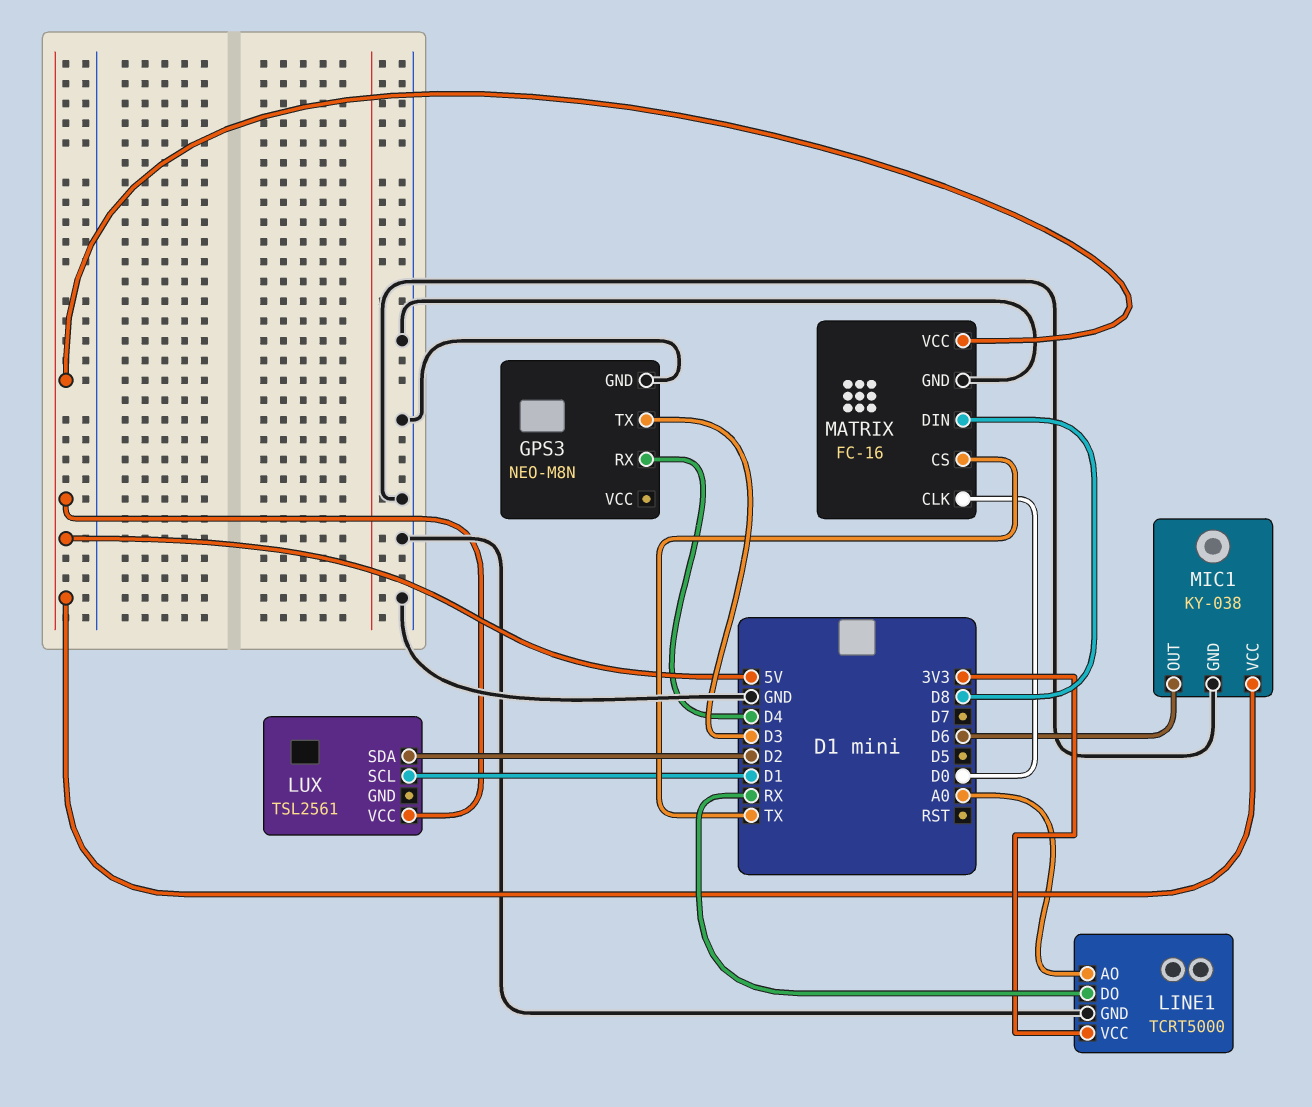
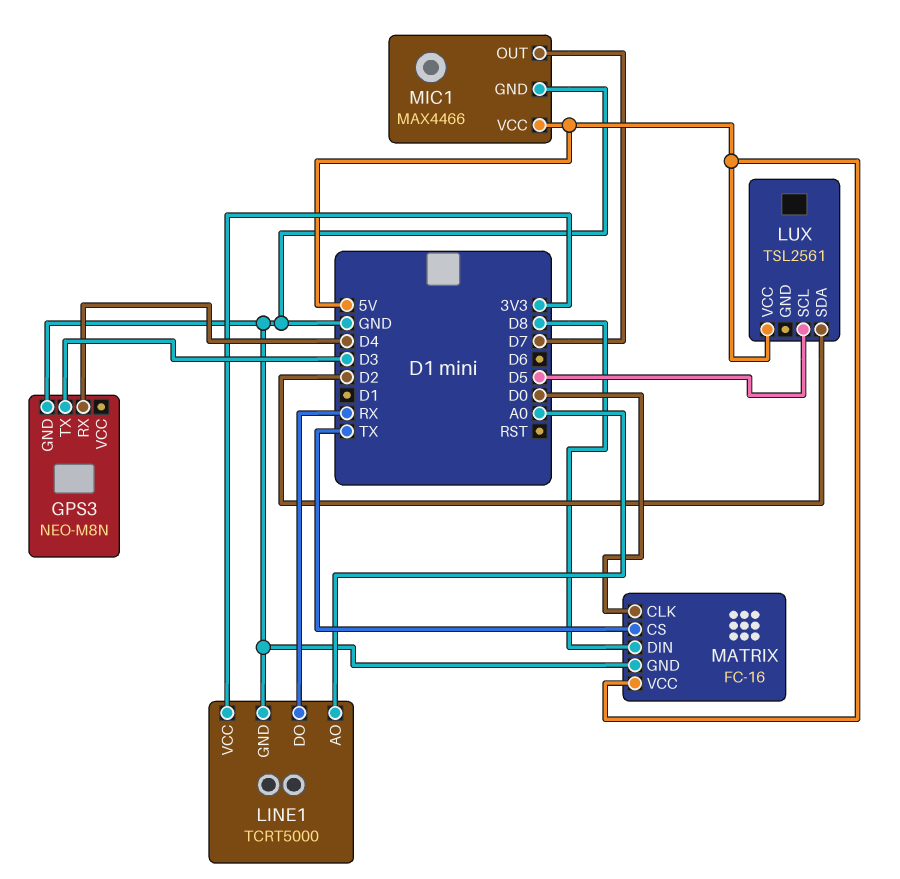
LUX pin SCL: D1 -> D5
MIC1: KY-038 -> MAX4466
MIC1 pin OUT: D6 -> D7

